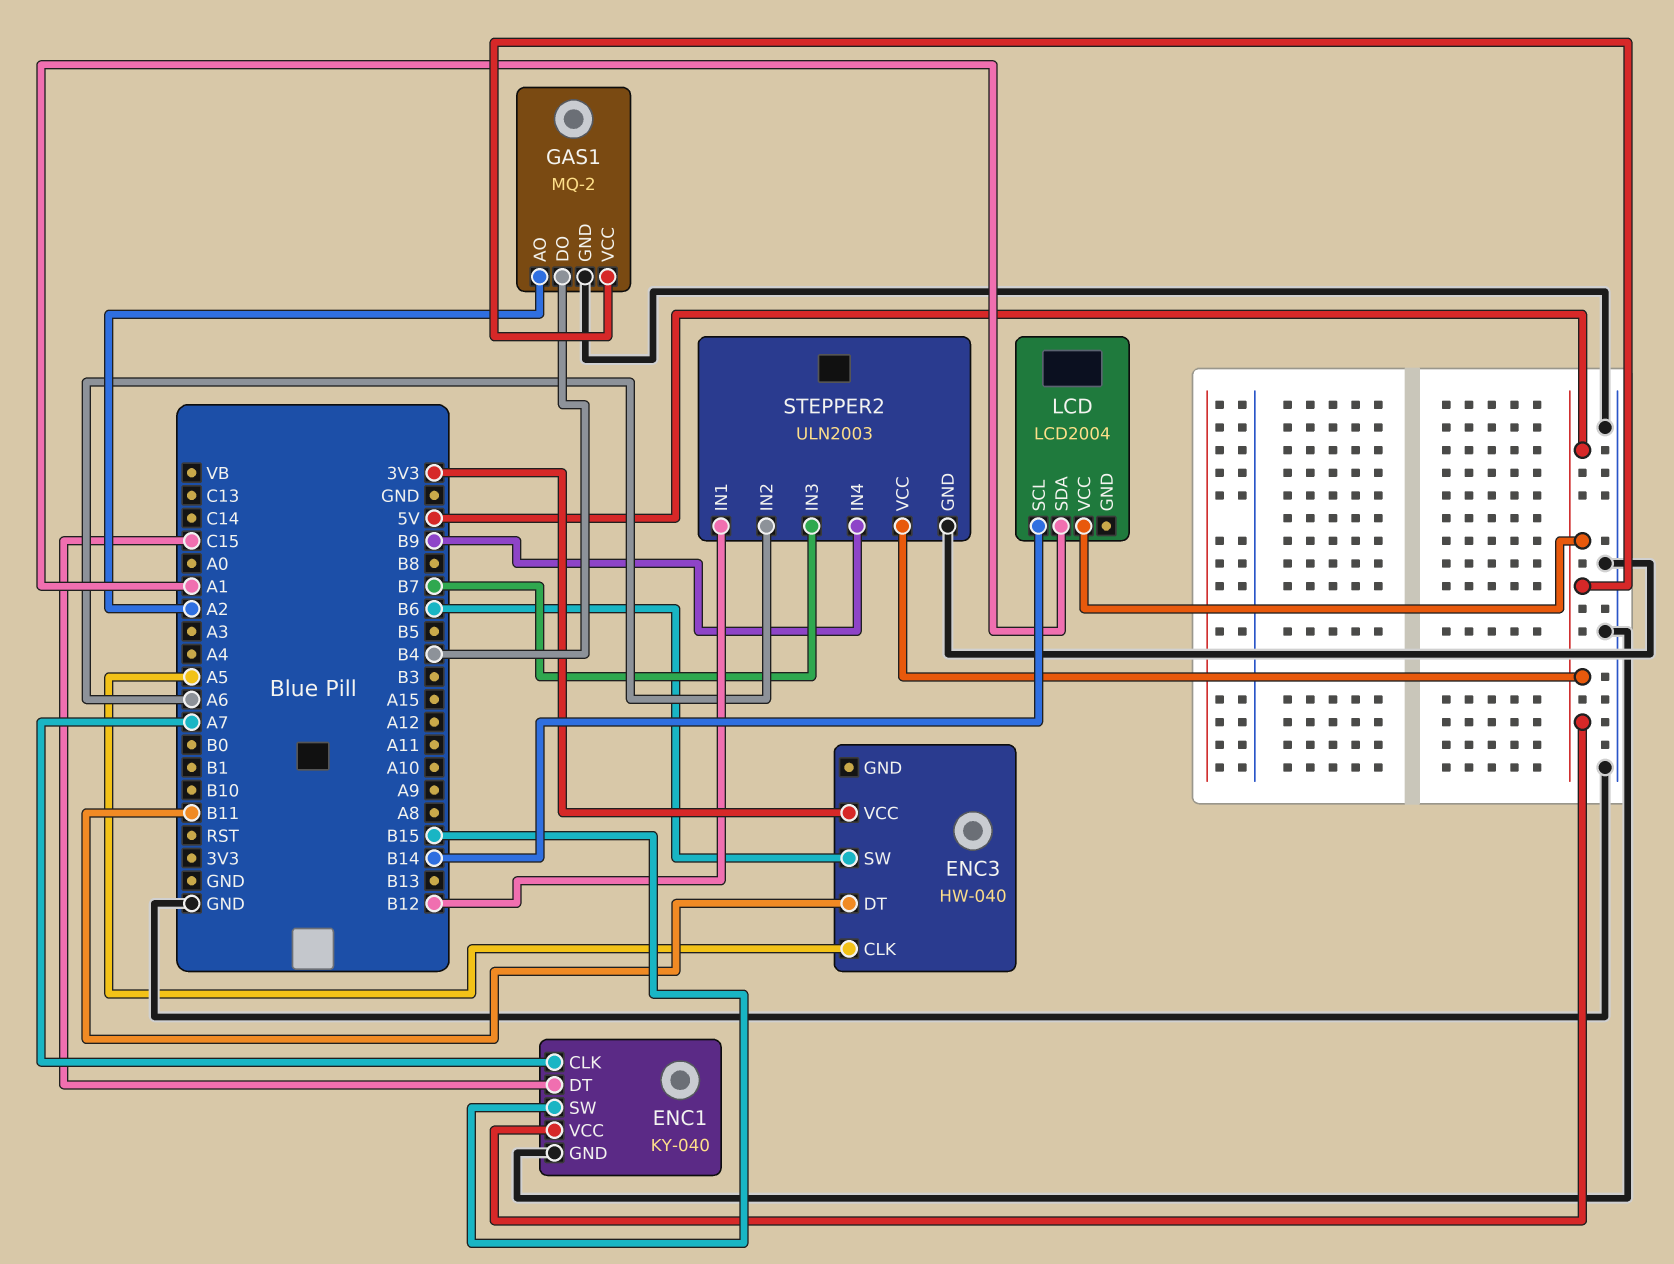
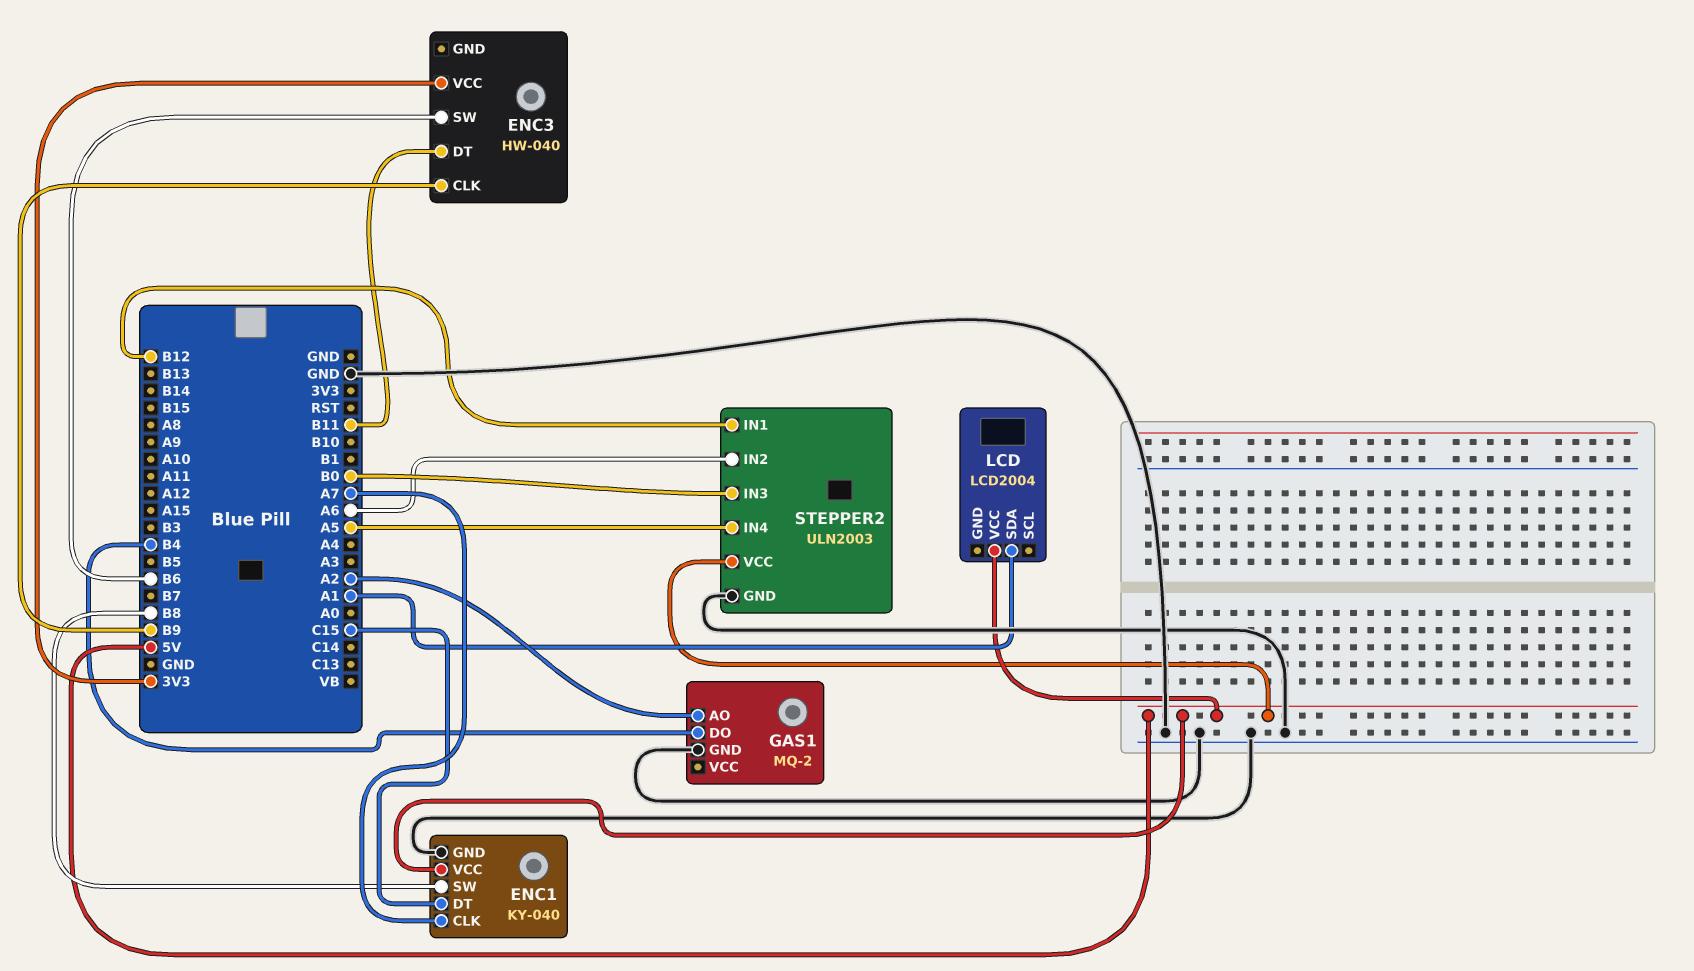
ENC1 pin SW: B15 -> B8
ENC3 pin CLK: A5 -> B9
GAS1 pin VCC: 5V -> none
LCD pin SCL: B14 -> none
STEPPER2 pin IN3: B7 -> B0
STEPPER2 pin IN4: B9 -> A5

